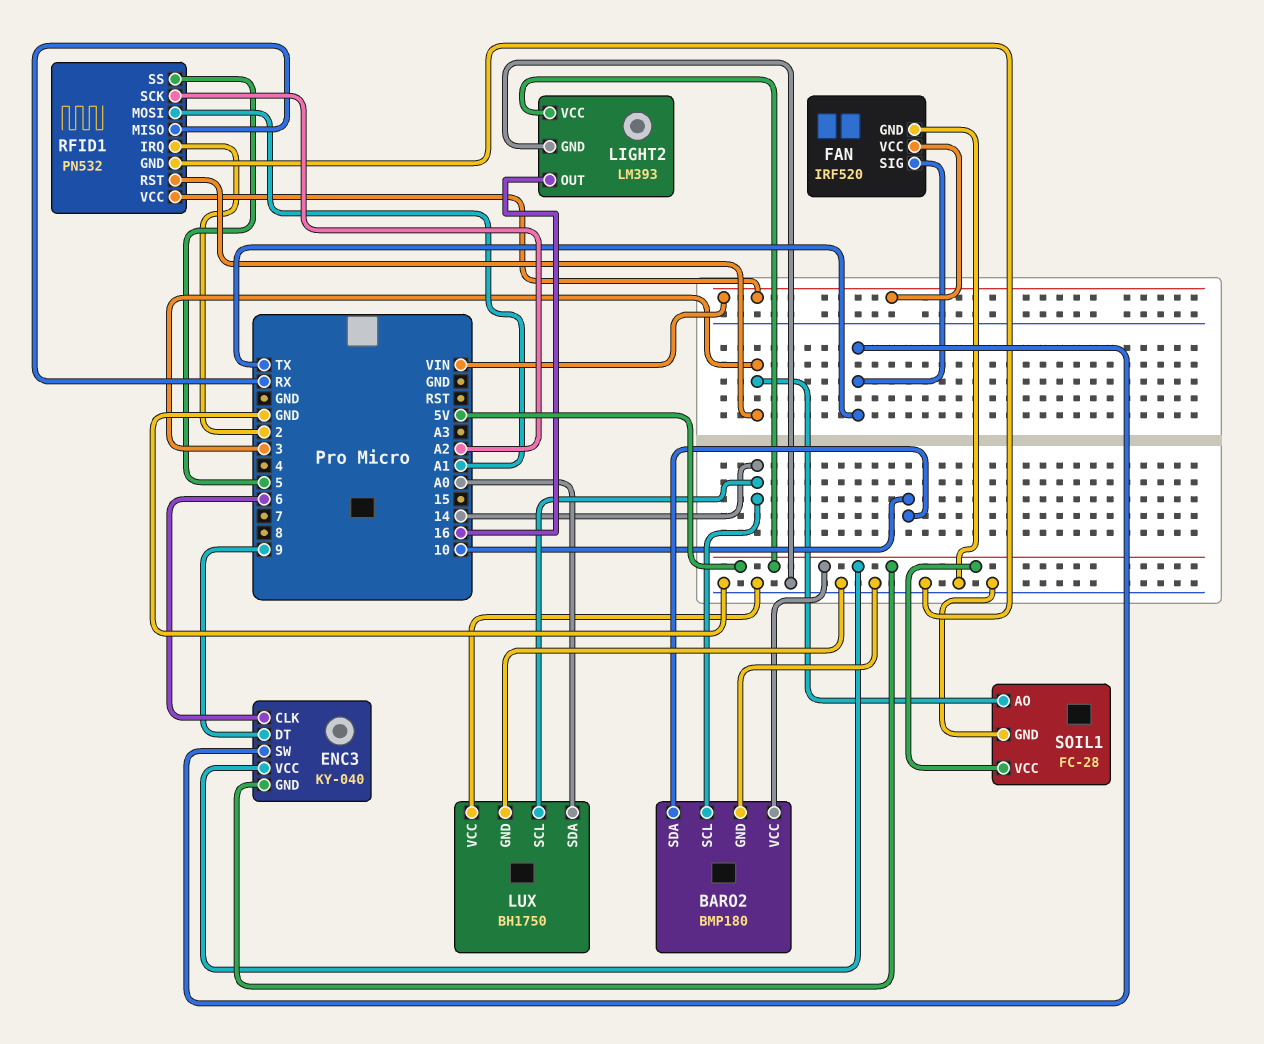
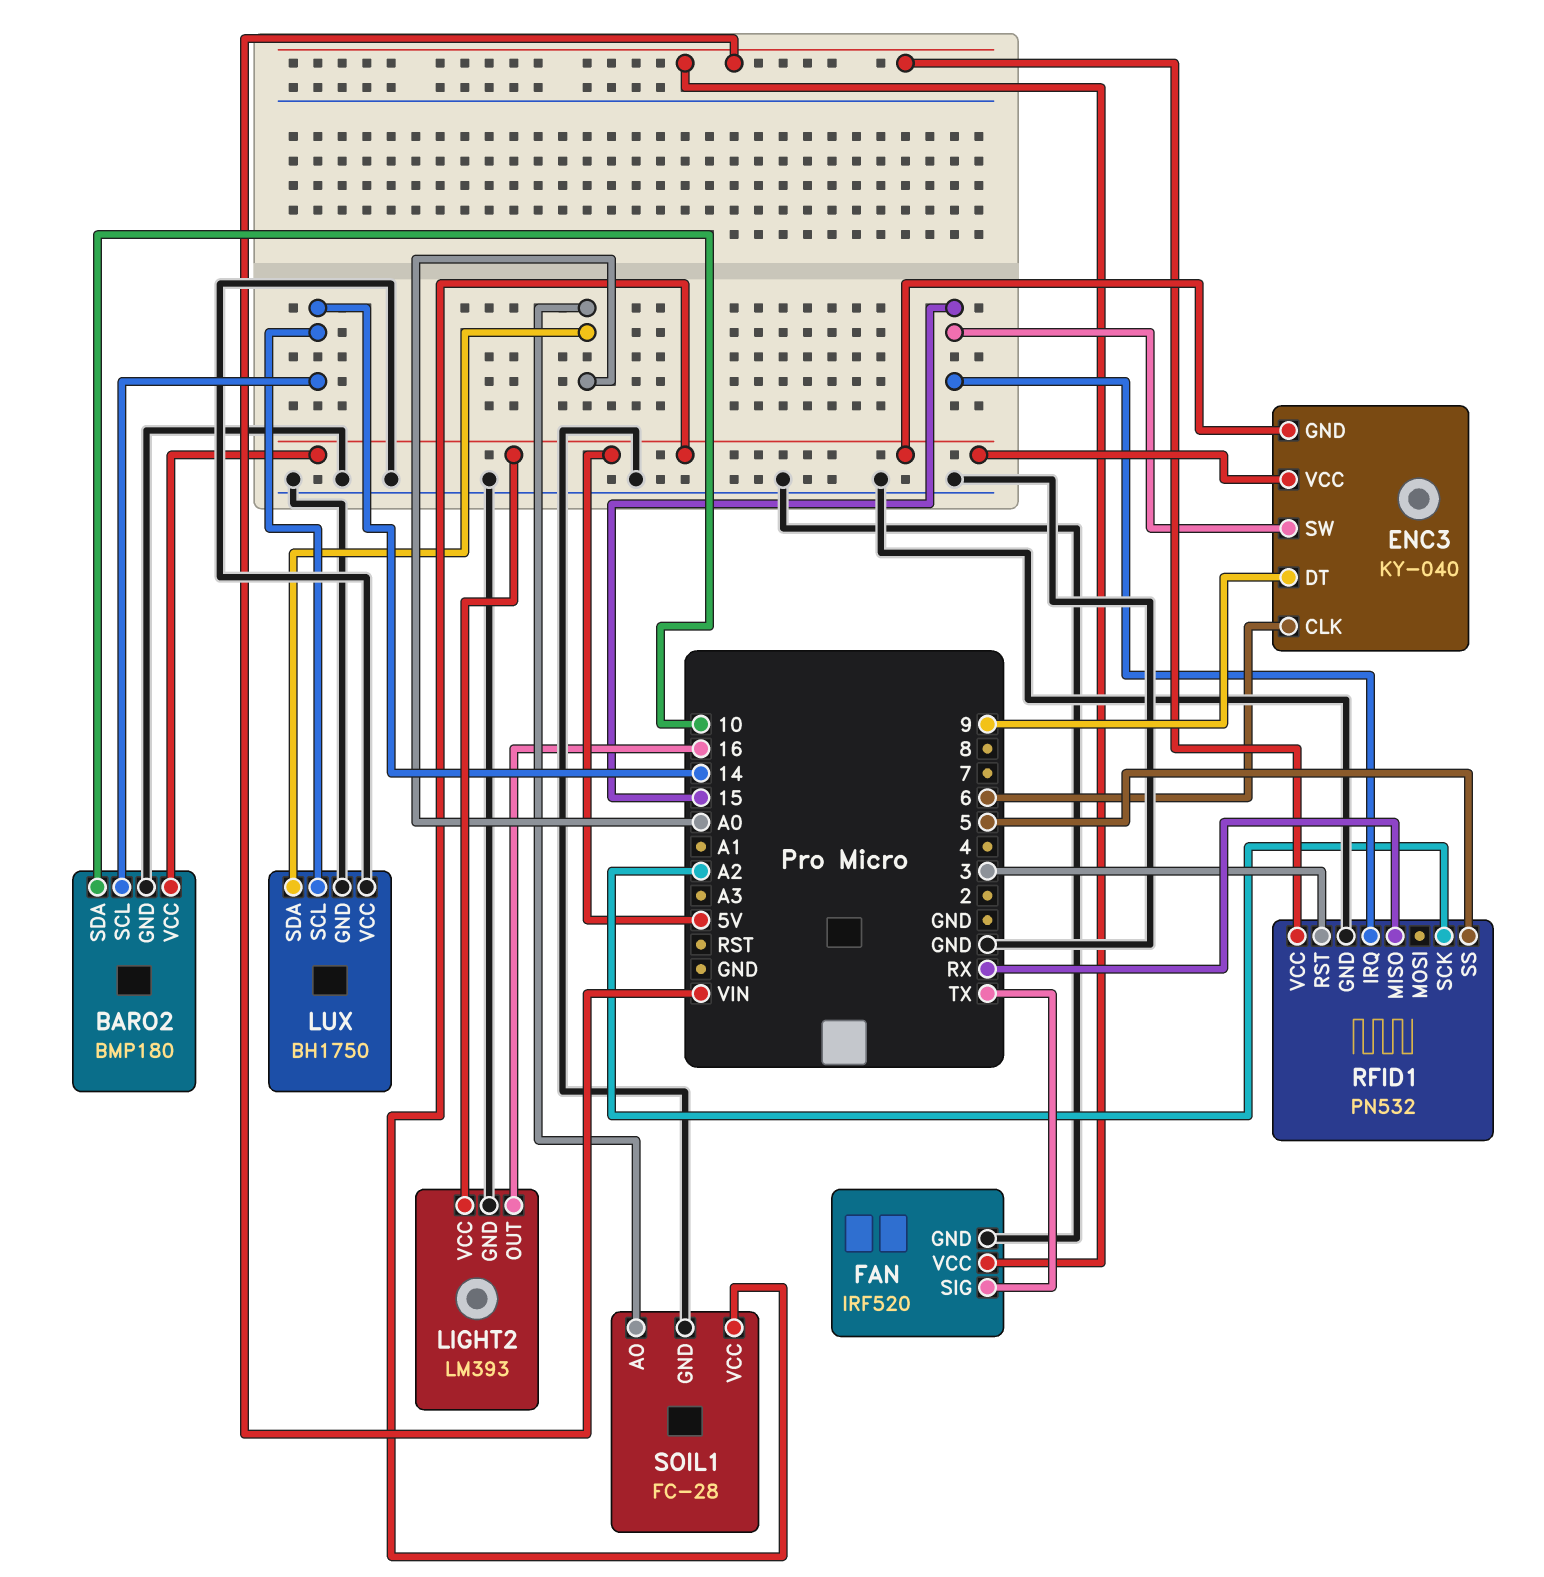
ENC3 pin SW: TX -> 15
RFID1 pin IRQ: 2 -> 15
RFID1 pin MOSI: A1 -> none
SOIL1 pin AO: 3 -> A0

